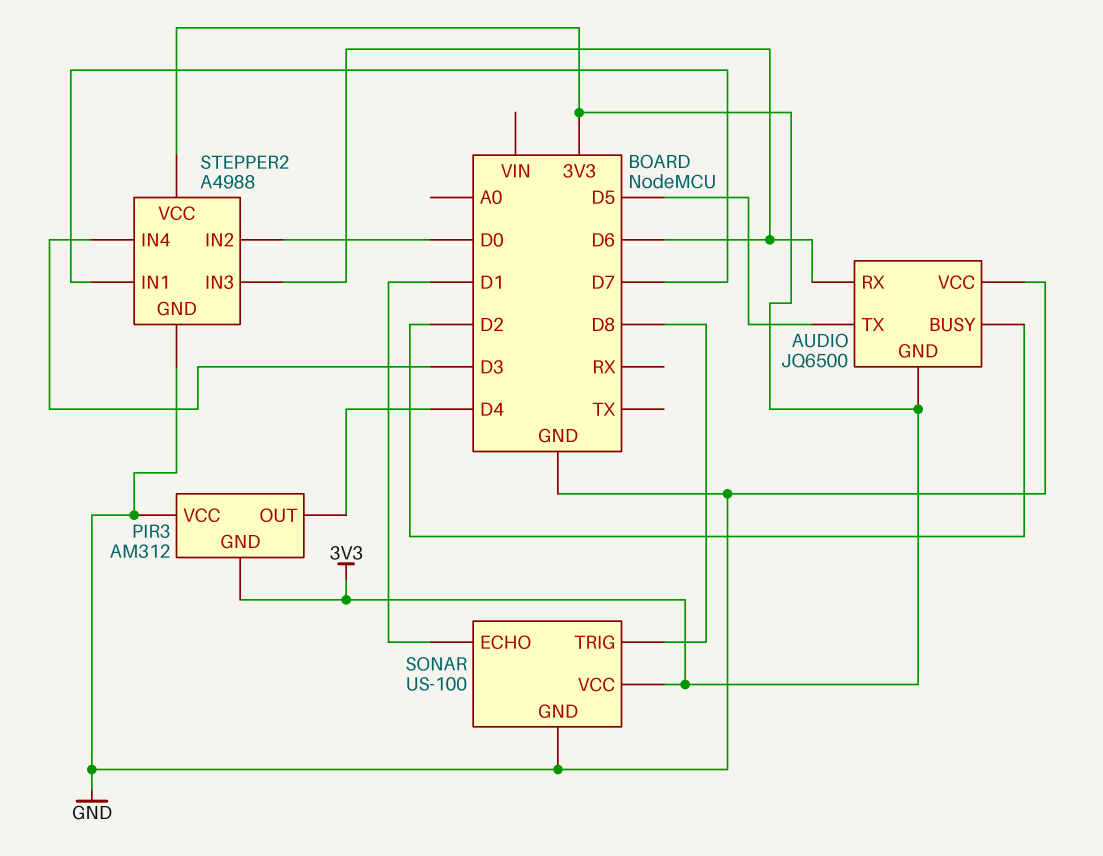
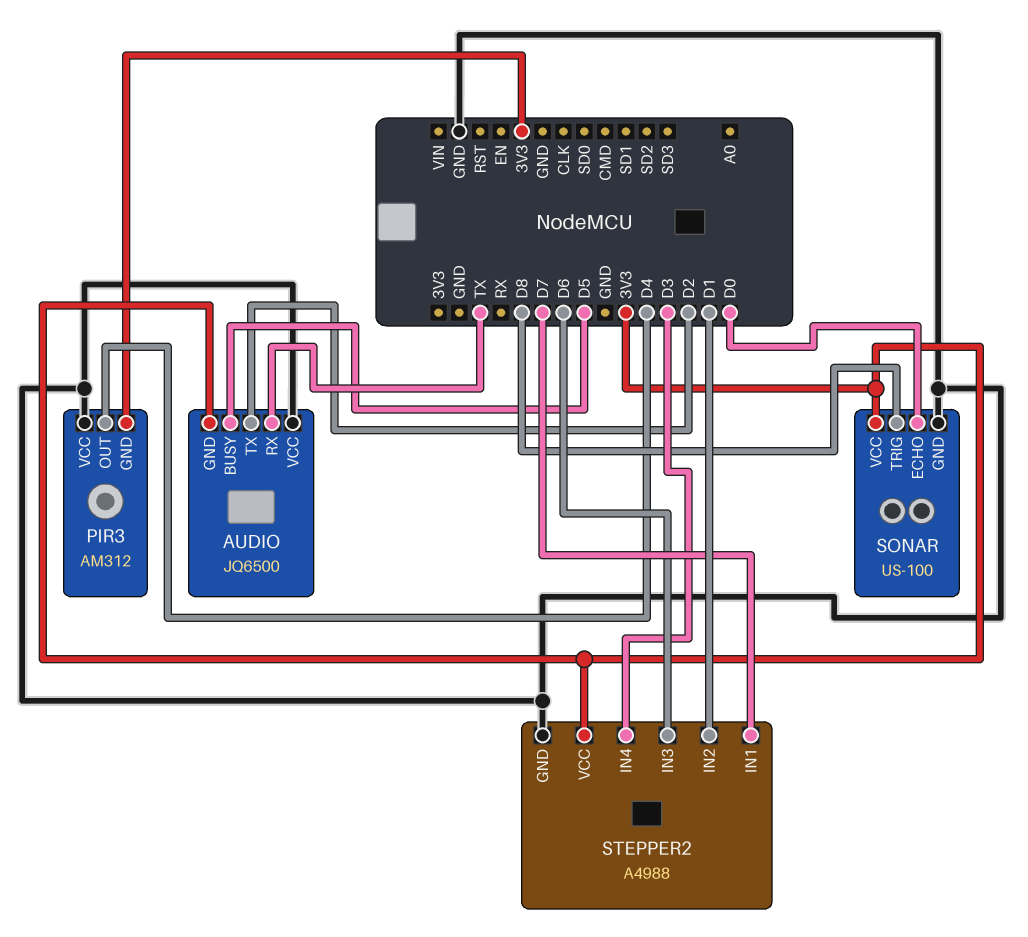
AUDIO pin BUSY: D2 -> D5
AUDIO pin RX: D6 -> TX
AUDIO pin TX: D5 -> D2
SONAR pin ECHO: D1 -> D0
STEPPER2 pin IN2: D0 -> D1

